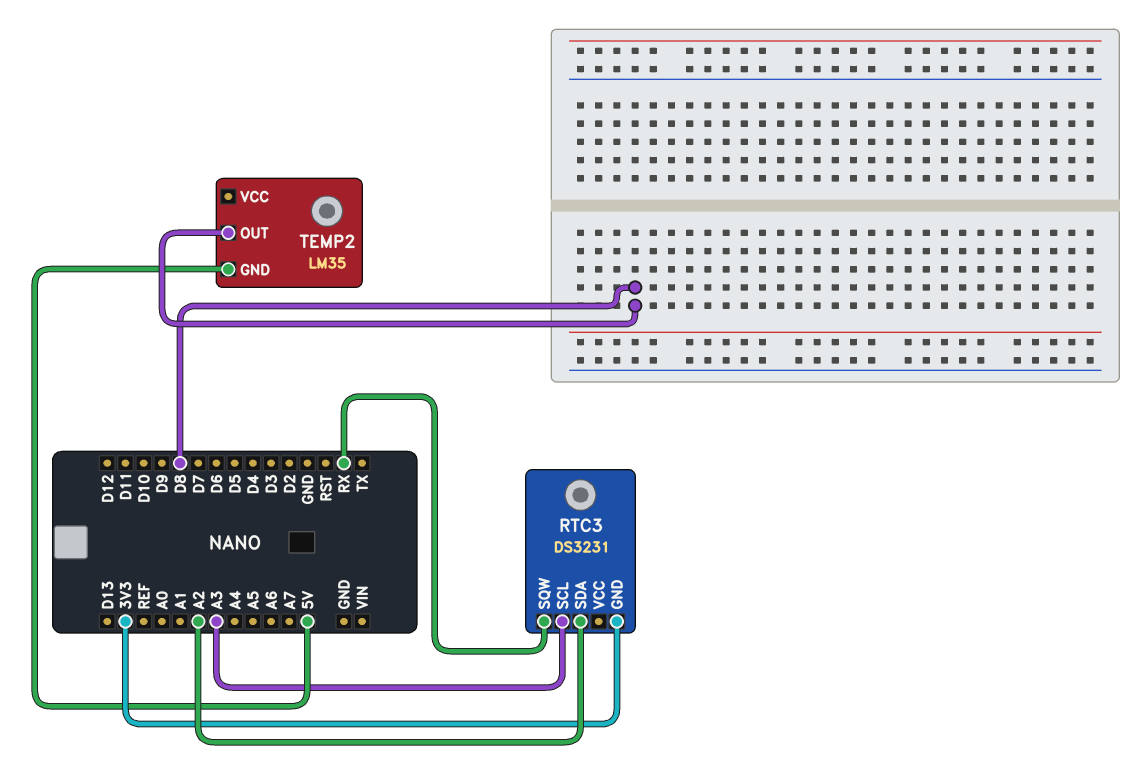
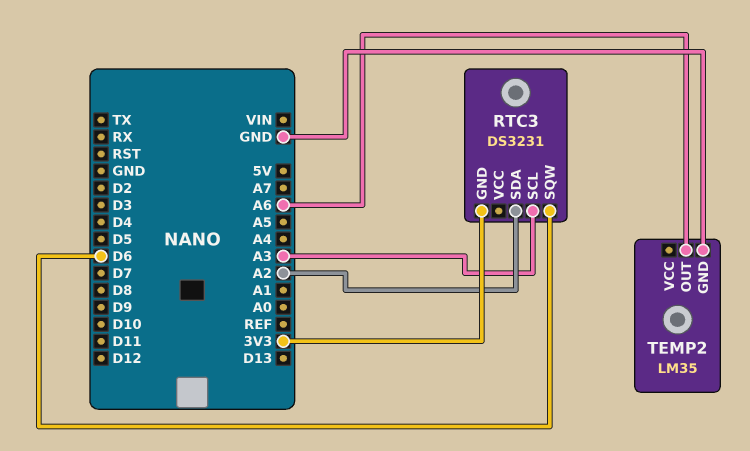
RTC3 pin SQW: RX -> D6
TEMP2 pin GND: 5V -> GND
TEMP2 pin OUT: D8 -> A6

